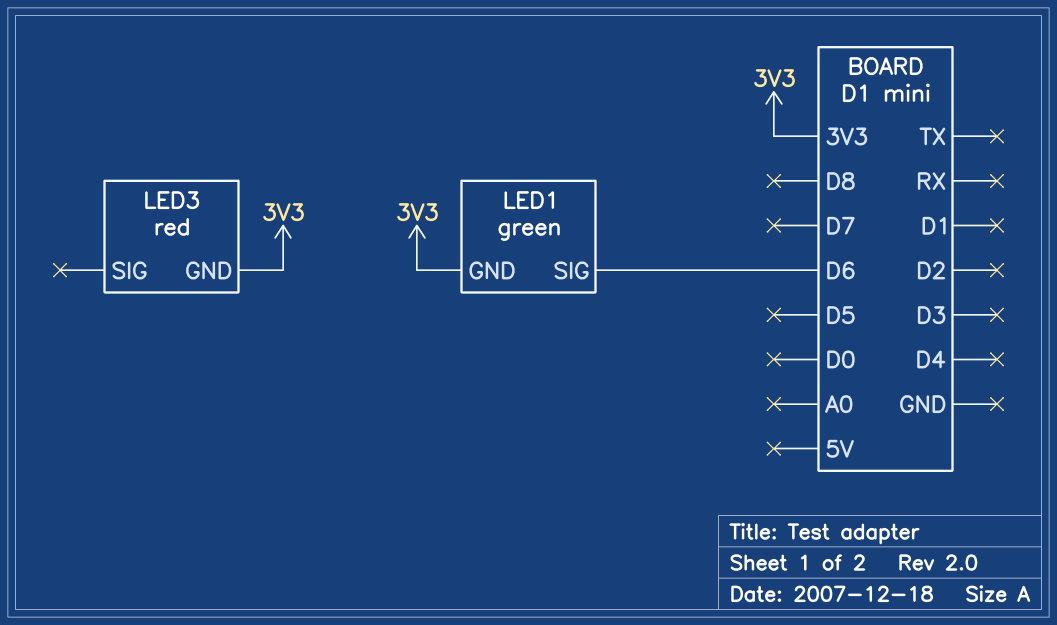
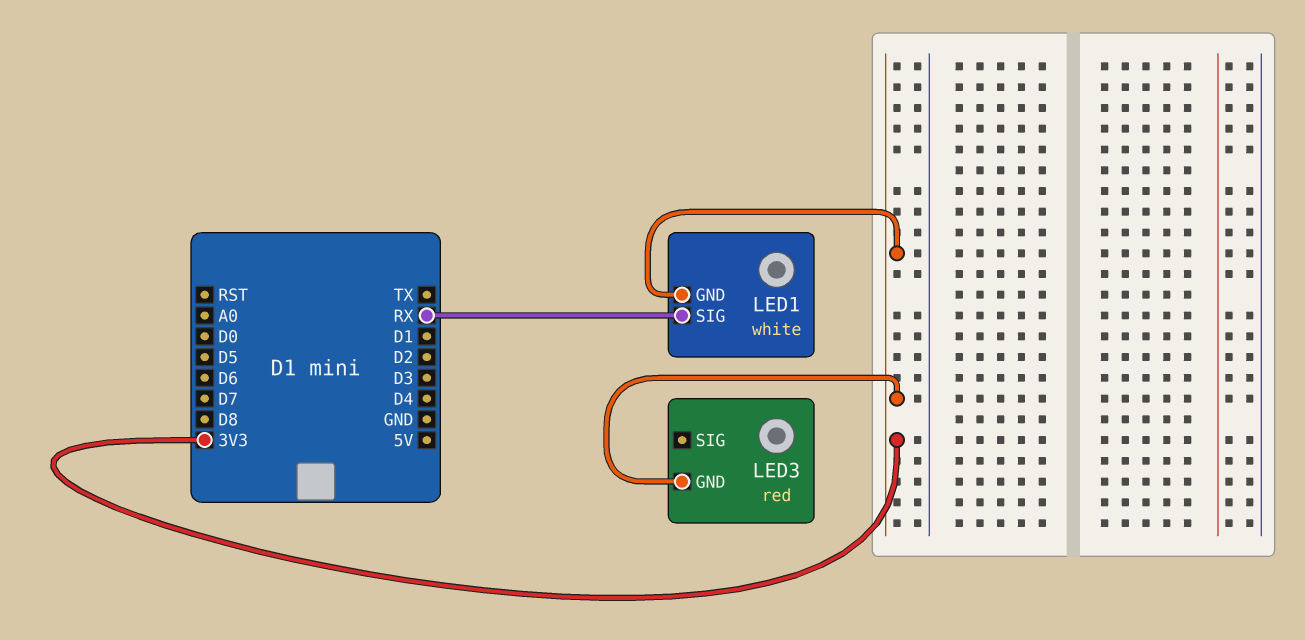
LED1: green -> white
LED1 pin SIG: D6 -> RX

